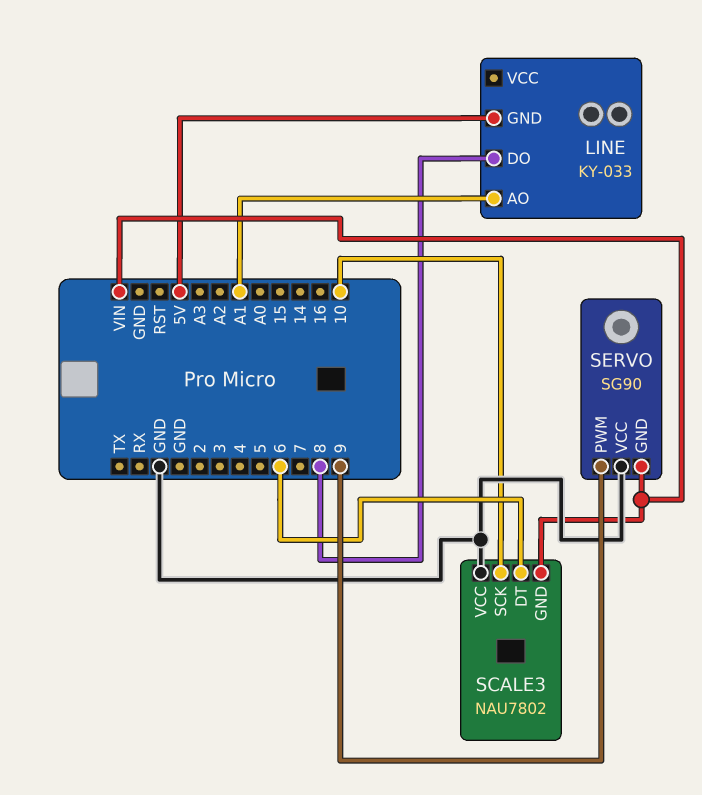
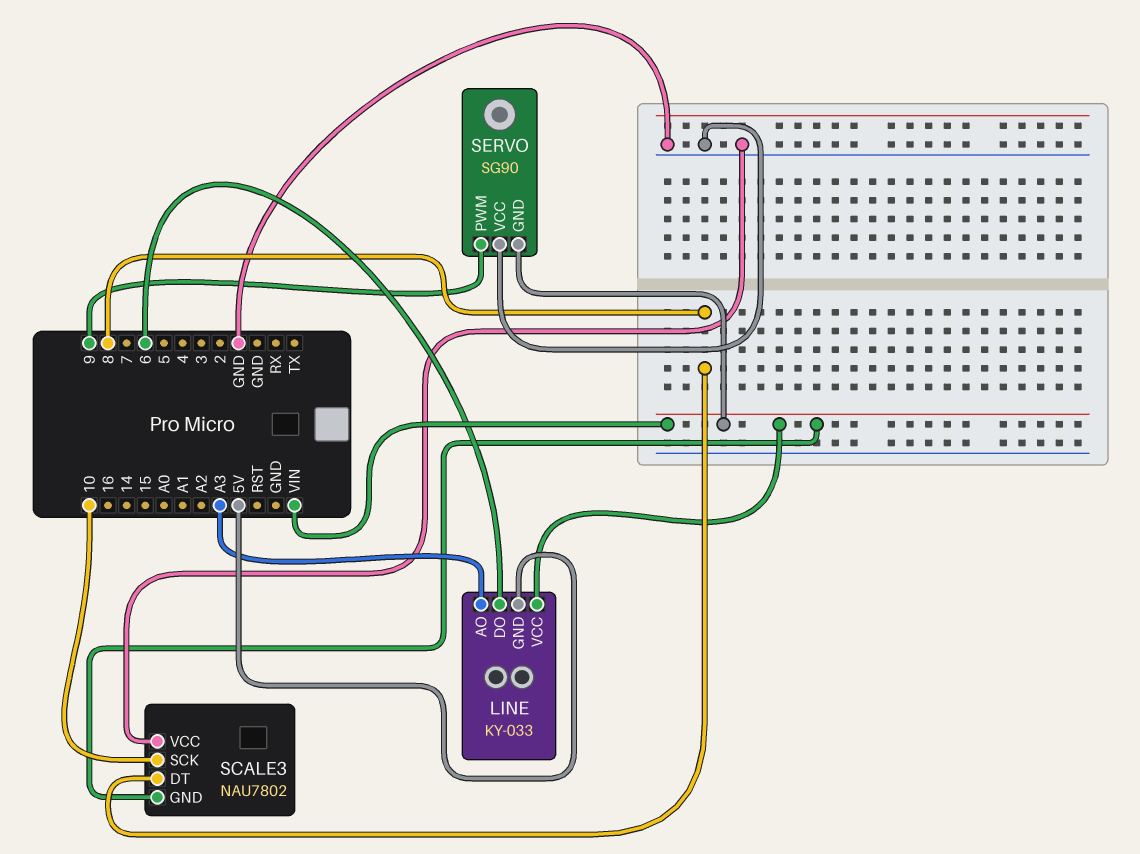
LINE pin AO: A1 -> A3
LINE pin DO: 8 -> 6
LINE pin VCC: none -> VIN
SCALE3 pin DT: 6 -> 8

